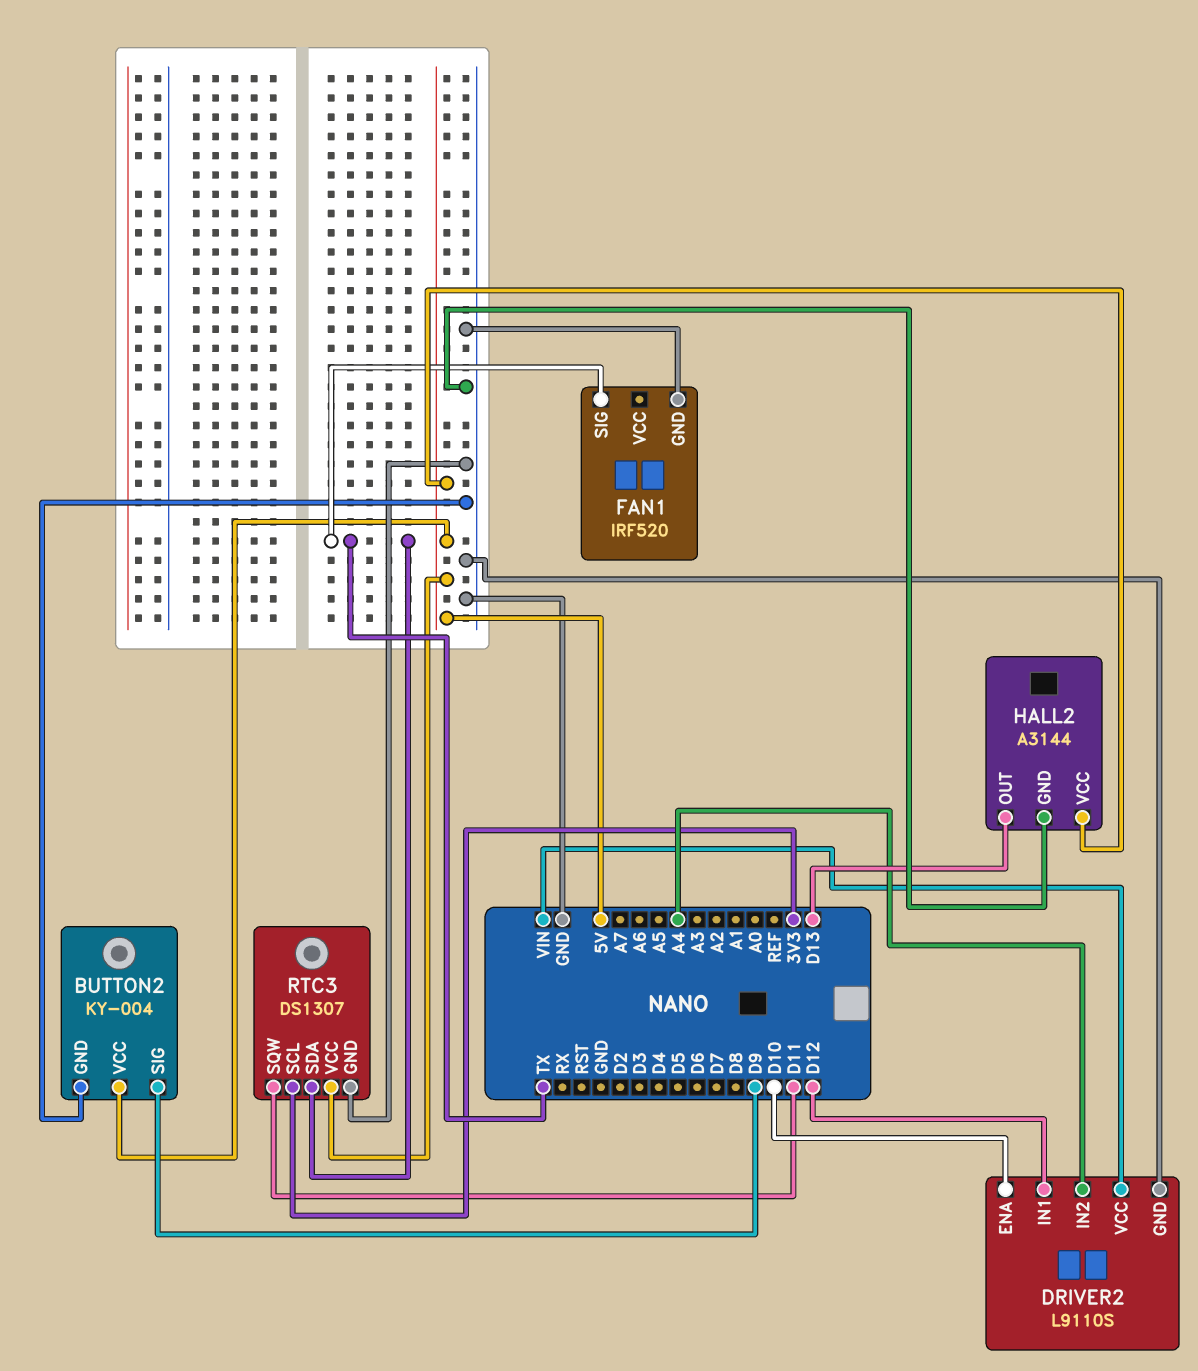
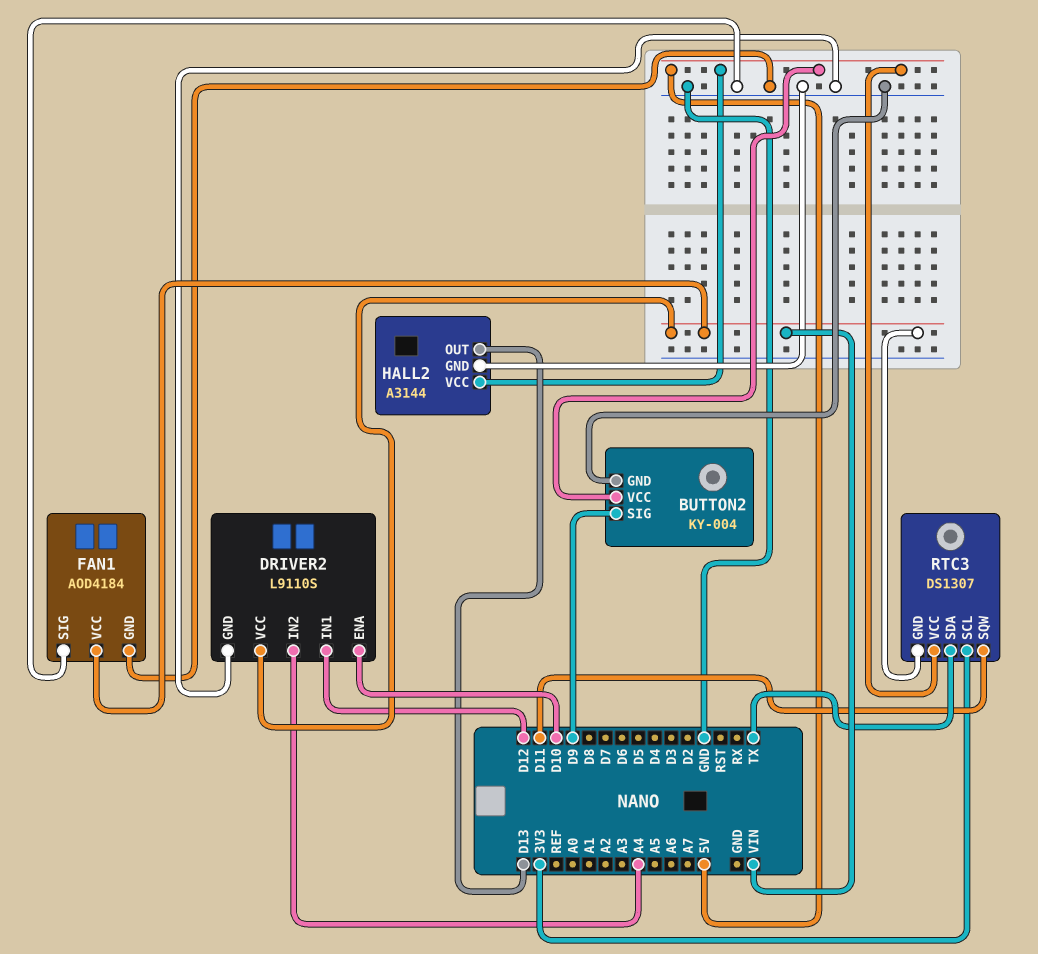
FAN1: IRF520 -> AOD4184
FAN1 pin SIG: TX -> GND
FAN1 pin VCC: none -> VIN
RTC3 pin GND: GND -> VIN

